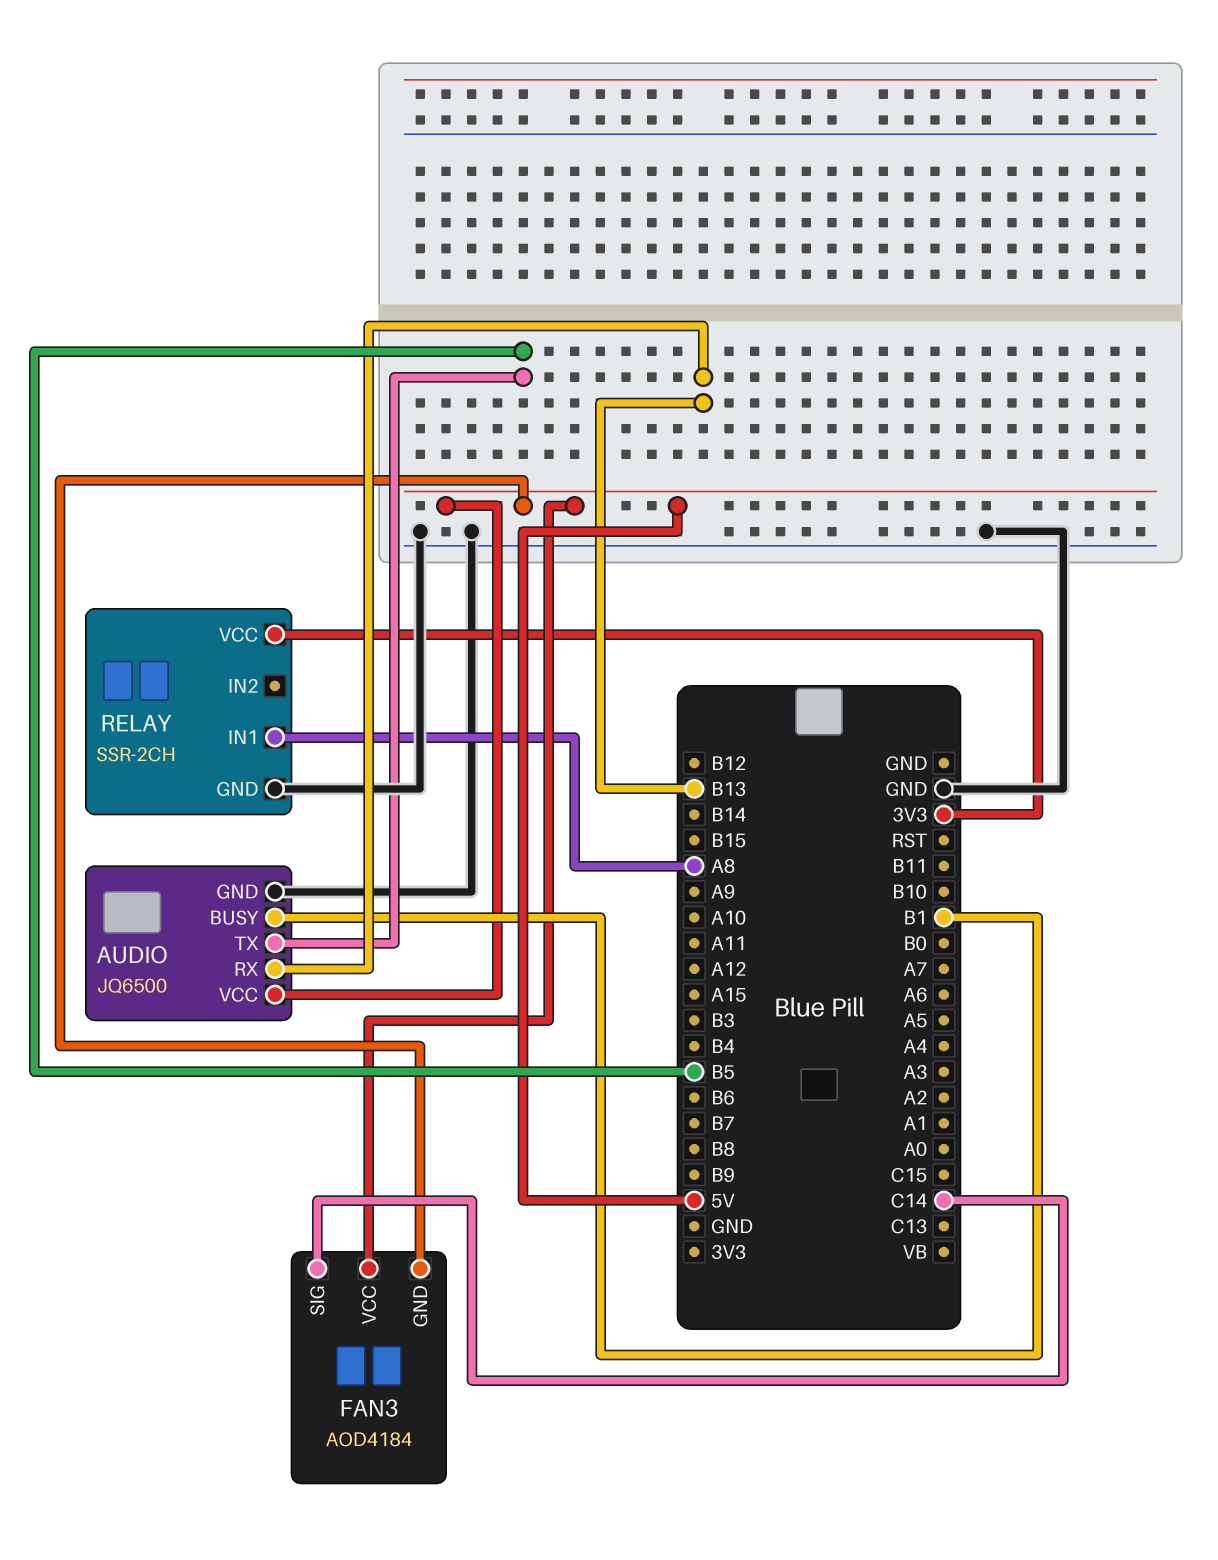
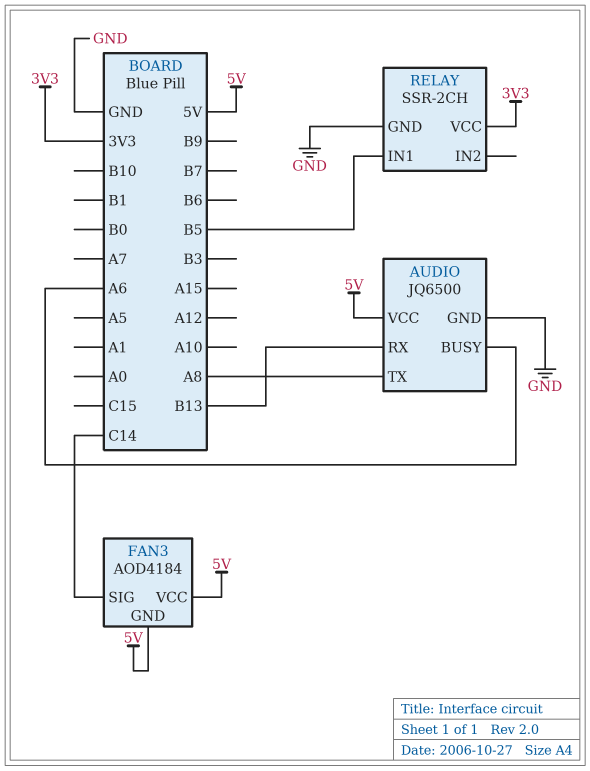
AUDIO pin BUSY: B1 -> A6
AUDIO pin TX: B5 -> A8
RELAY pin IN1: A8 -> B5

